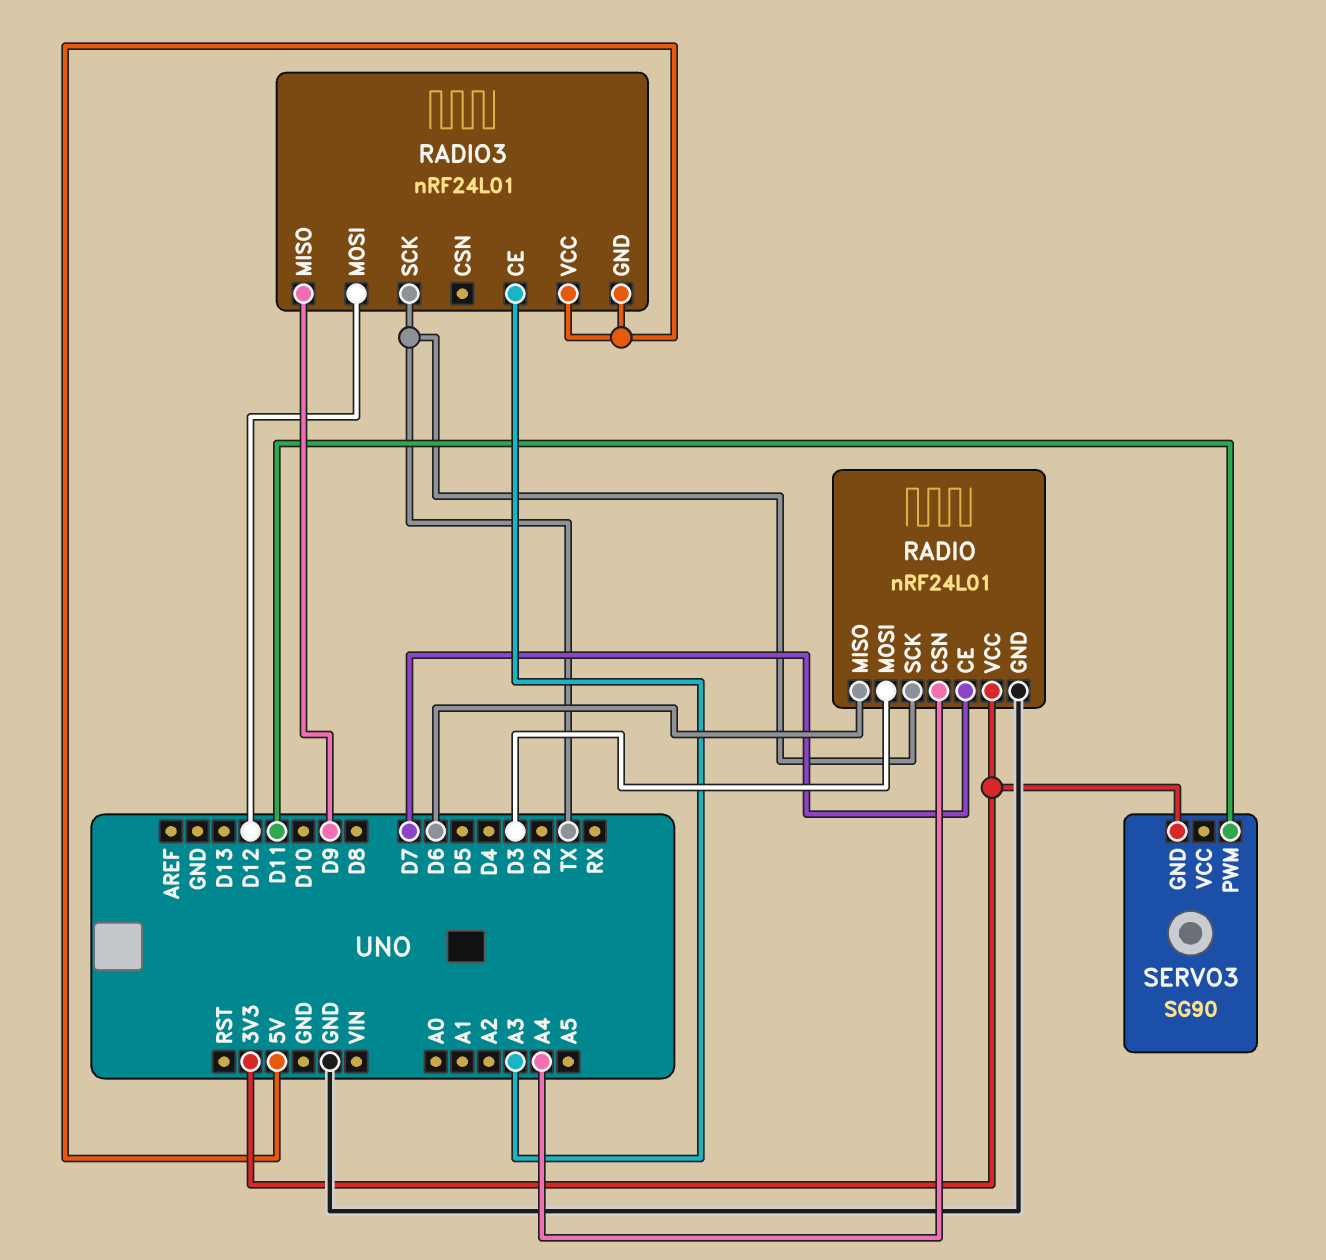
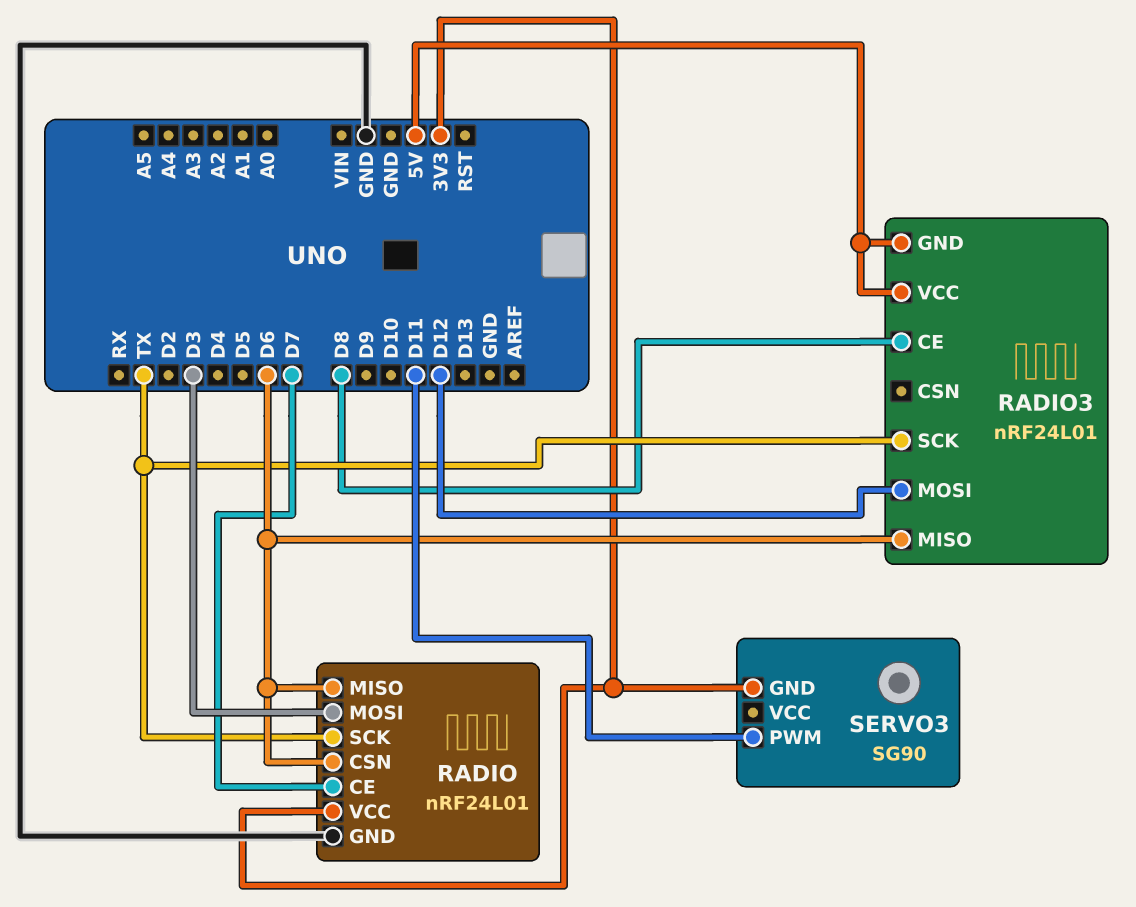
RADIO pin CSN: A4 -> D6
RADIO3 pin CE: A3 -> D8
RADIO3 pin MISO: D9 -> D6

